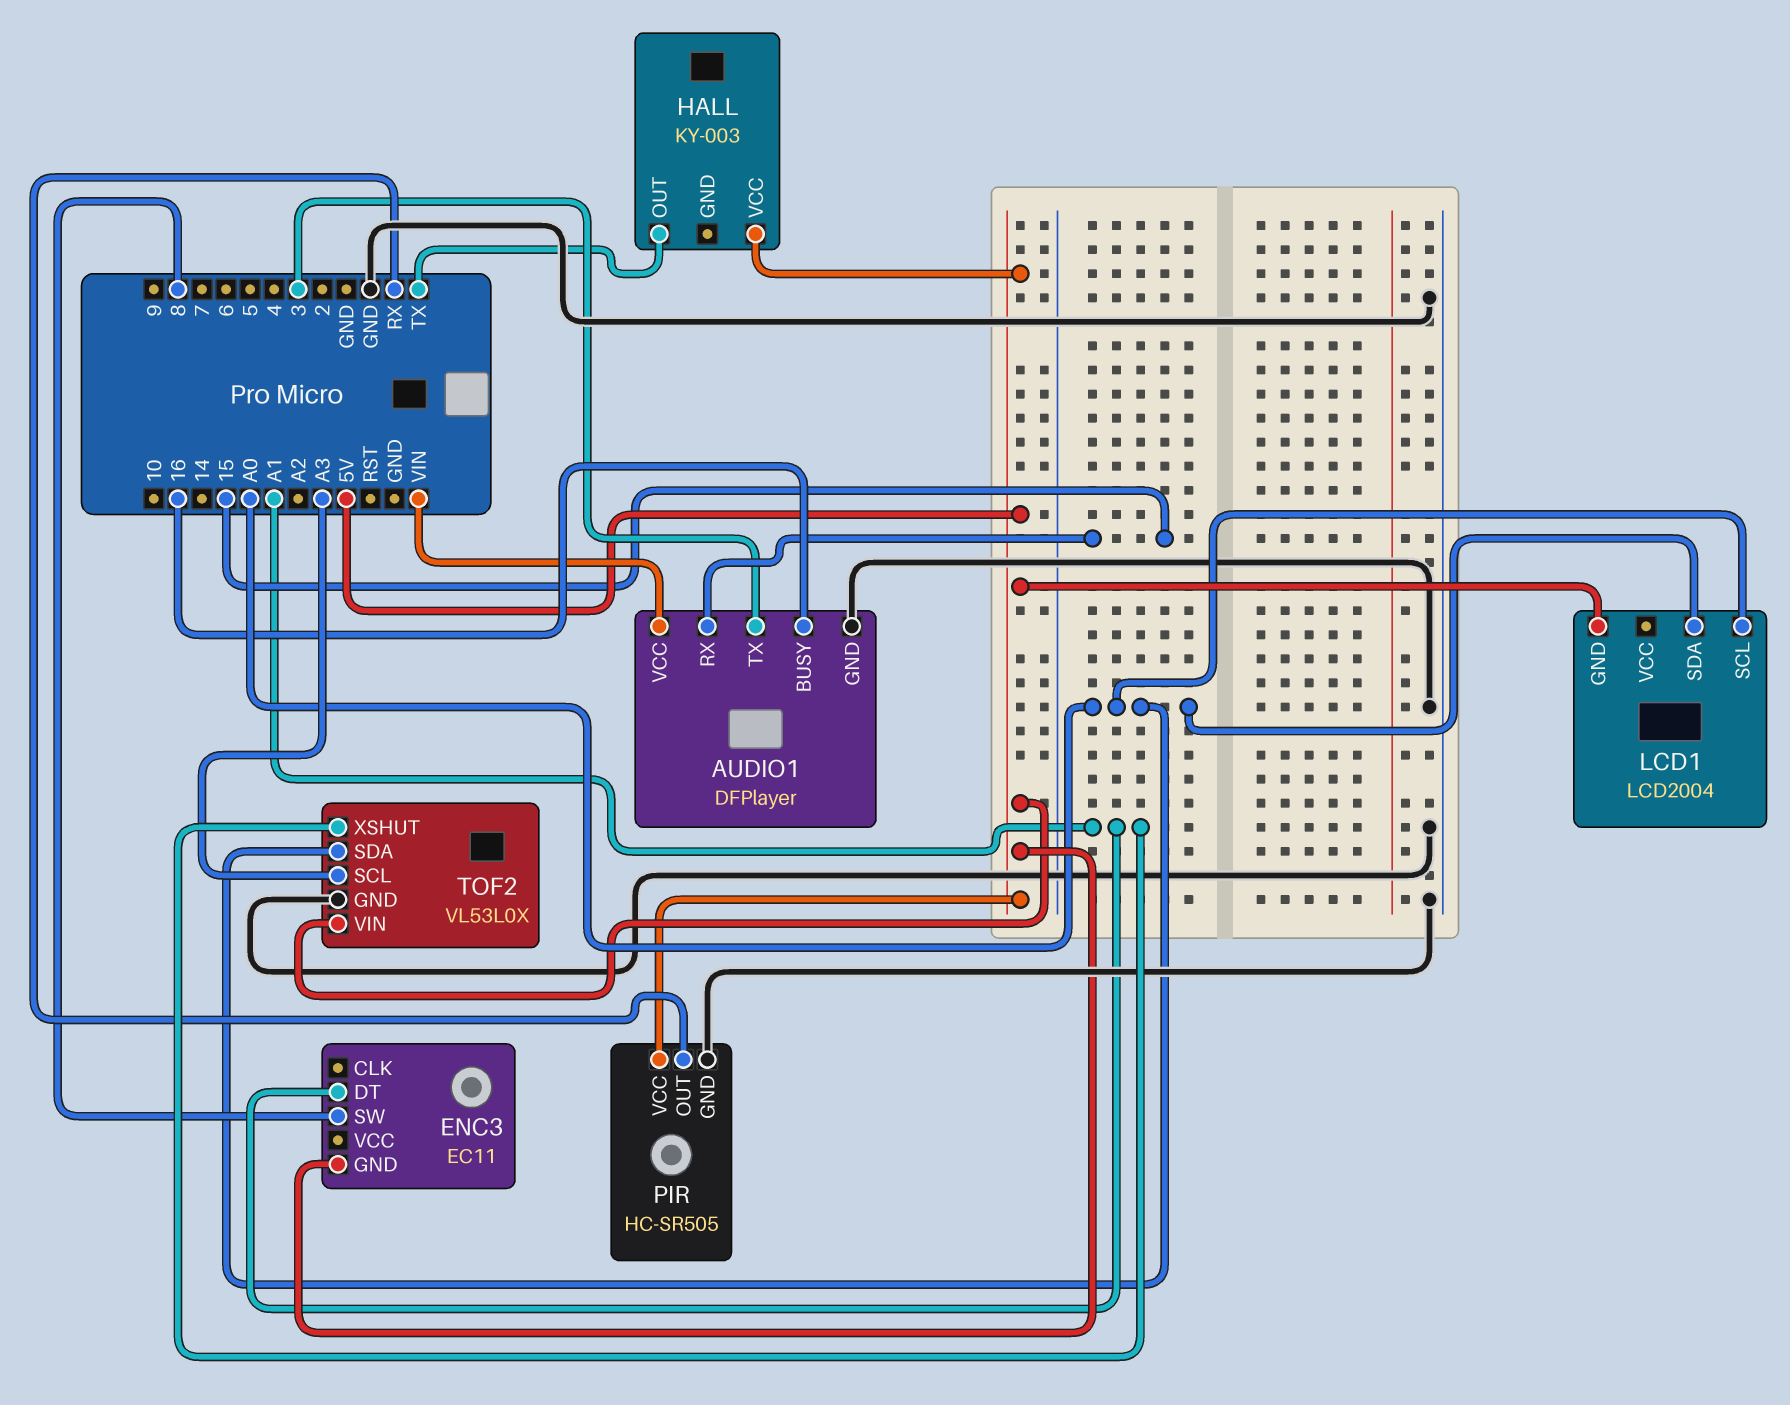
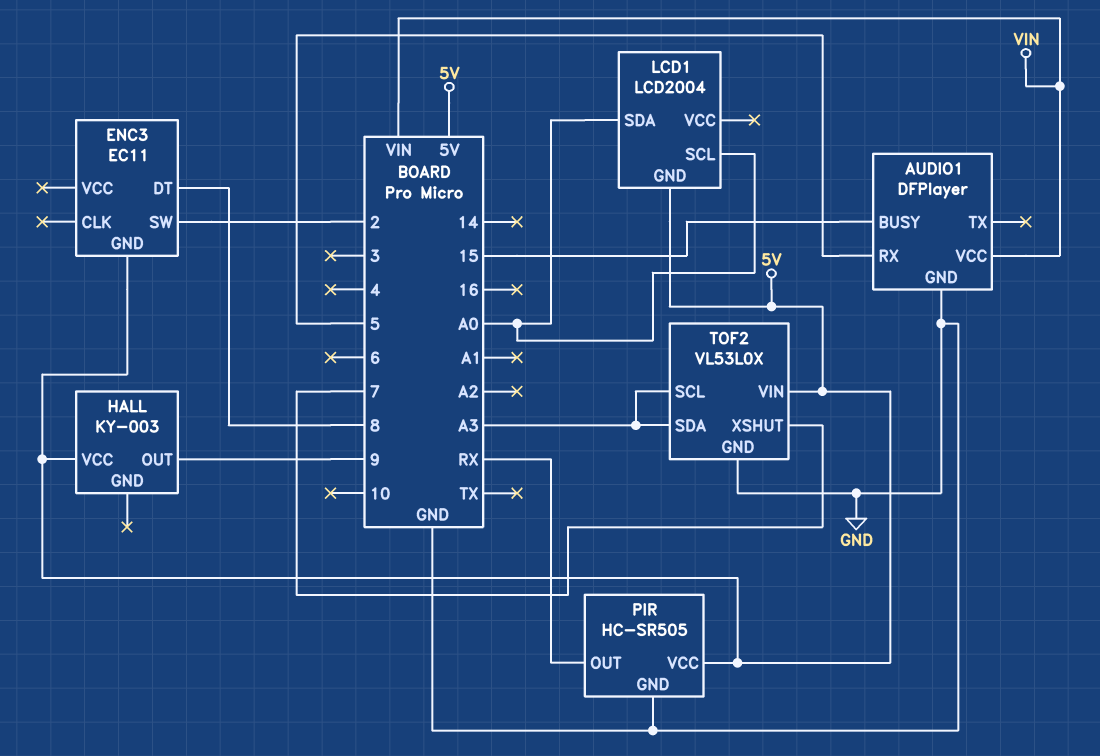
AUDIO1 pin BUSY: 16 -> 15
AUDIO1 pin RX: 15 -> 5
AUDIO1 pin TX: 3 -> none
ENC3 pin DT: A1 -> 8
ENC3 pin SW: 8 -> 2
HALL pin OUT: TX -> 9
TOF2 pin SDA: A0 -> A3
TOF2 pin XSHUT: A1 -> 7

